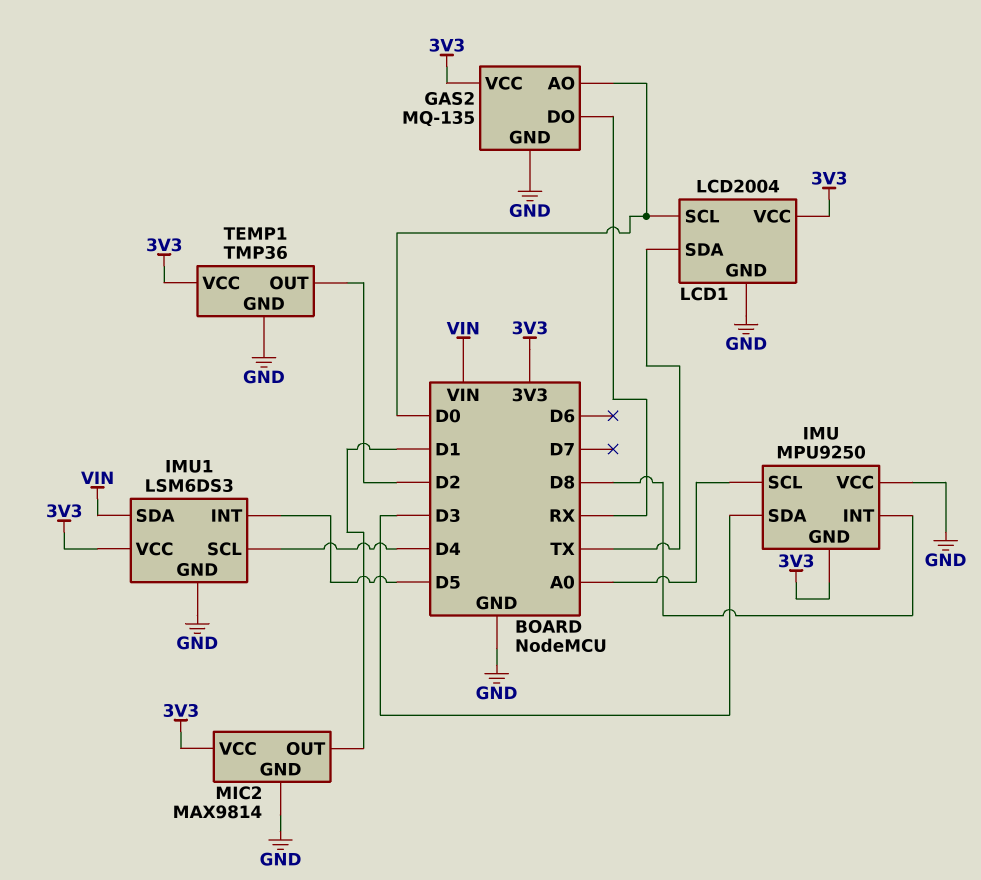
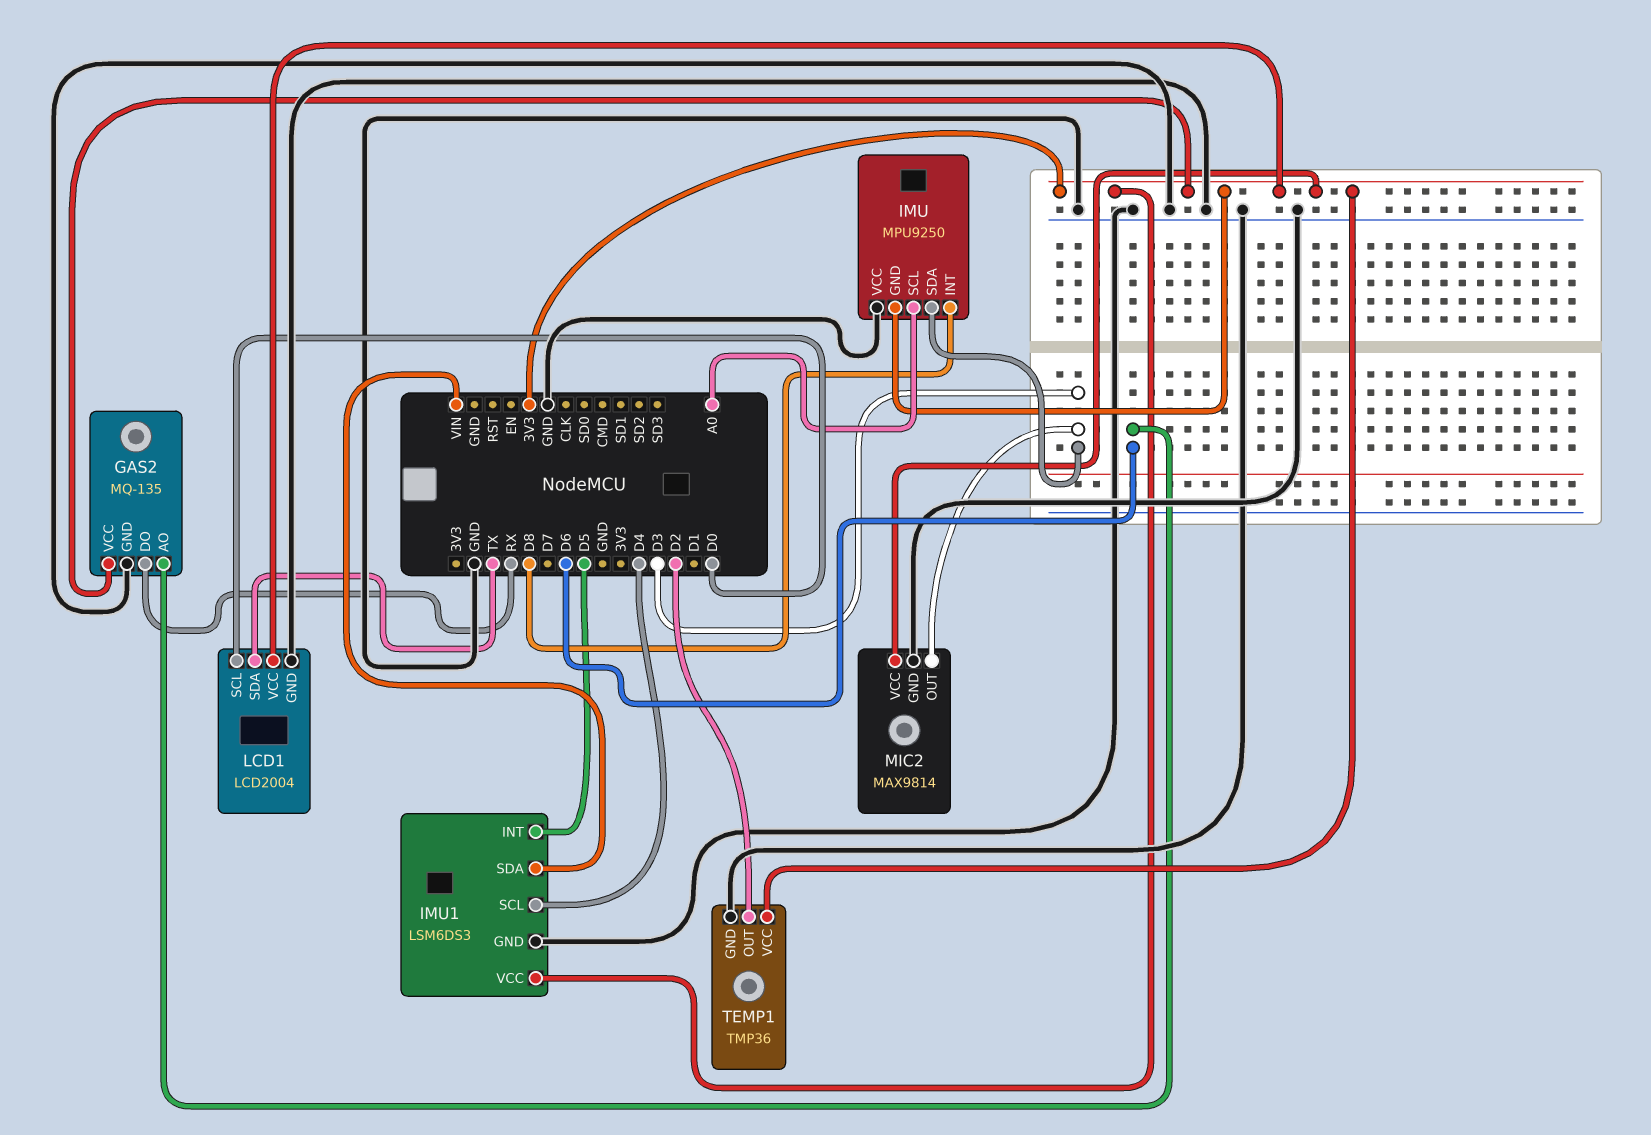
GAS2 pin AO: D0 -> D6
MIC2 pin OUT: D1 -> D3

